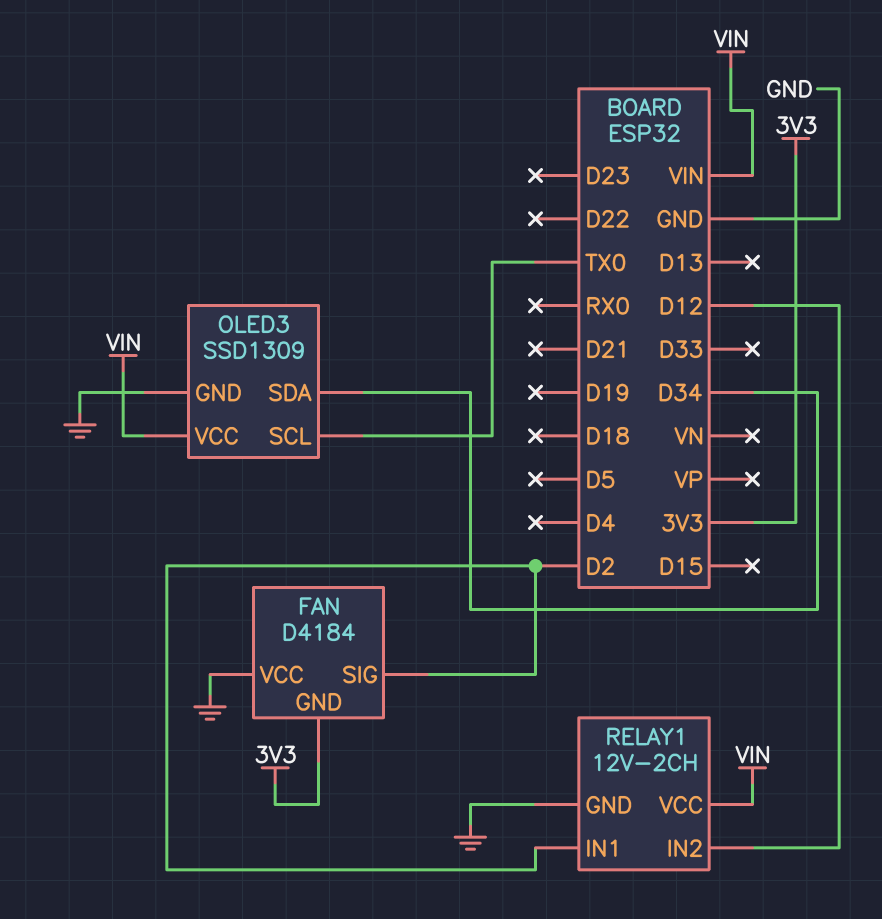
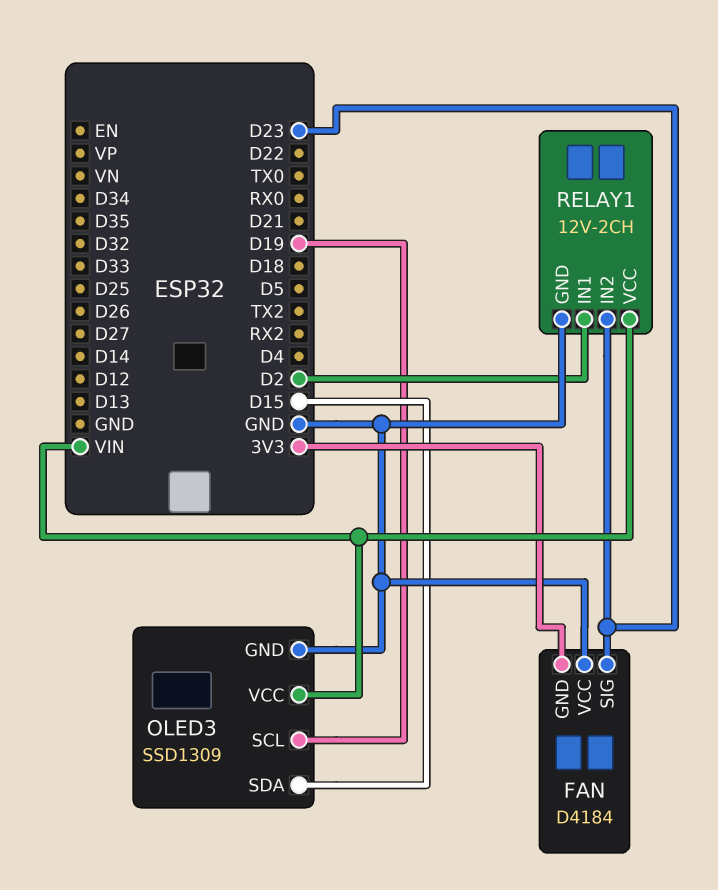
FAN pin SIG: D2 -> D23
OLED3 pin SCL: TX0 -> D19
OLED3 pin SDA: D34 -> D15
RELAY1 pin IN2: D12 -> D23

